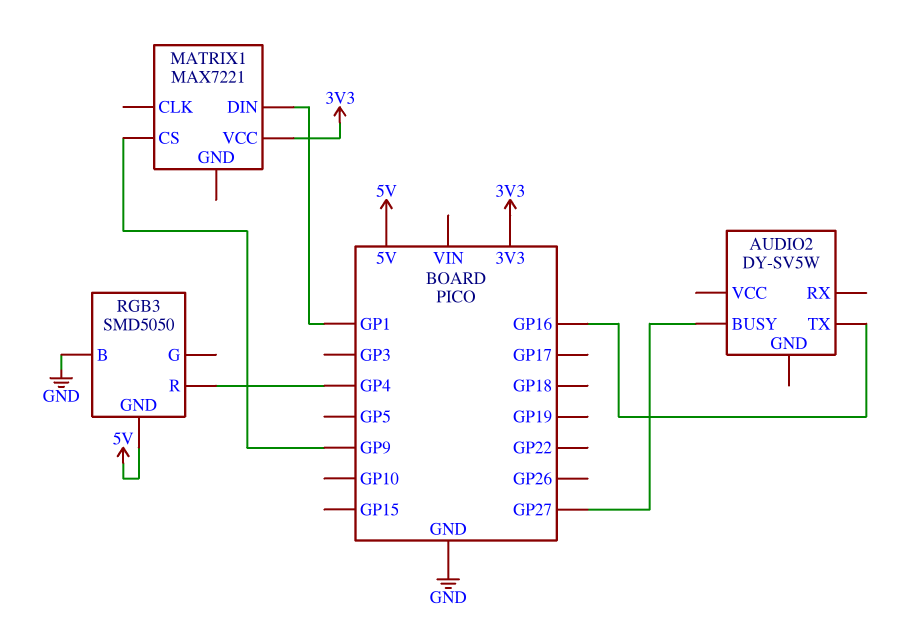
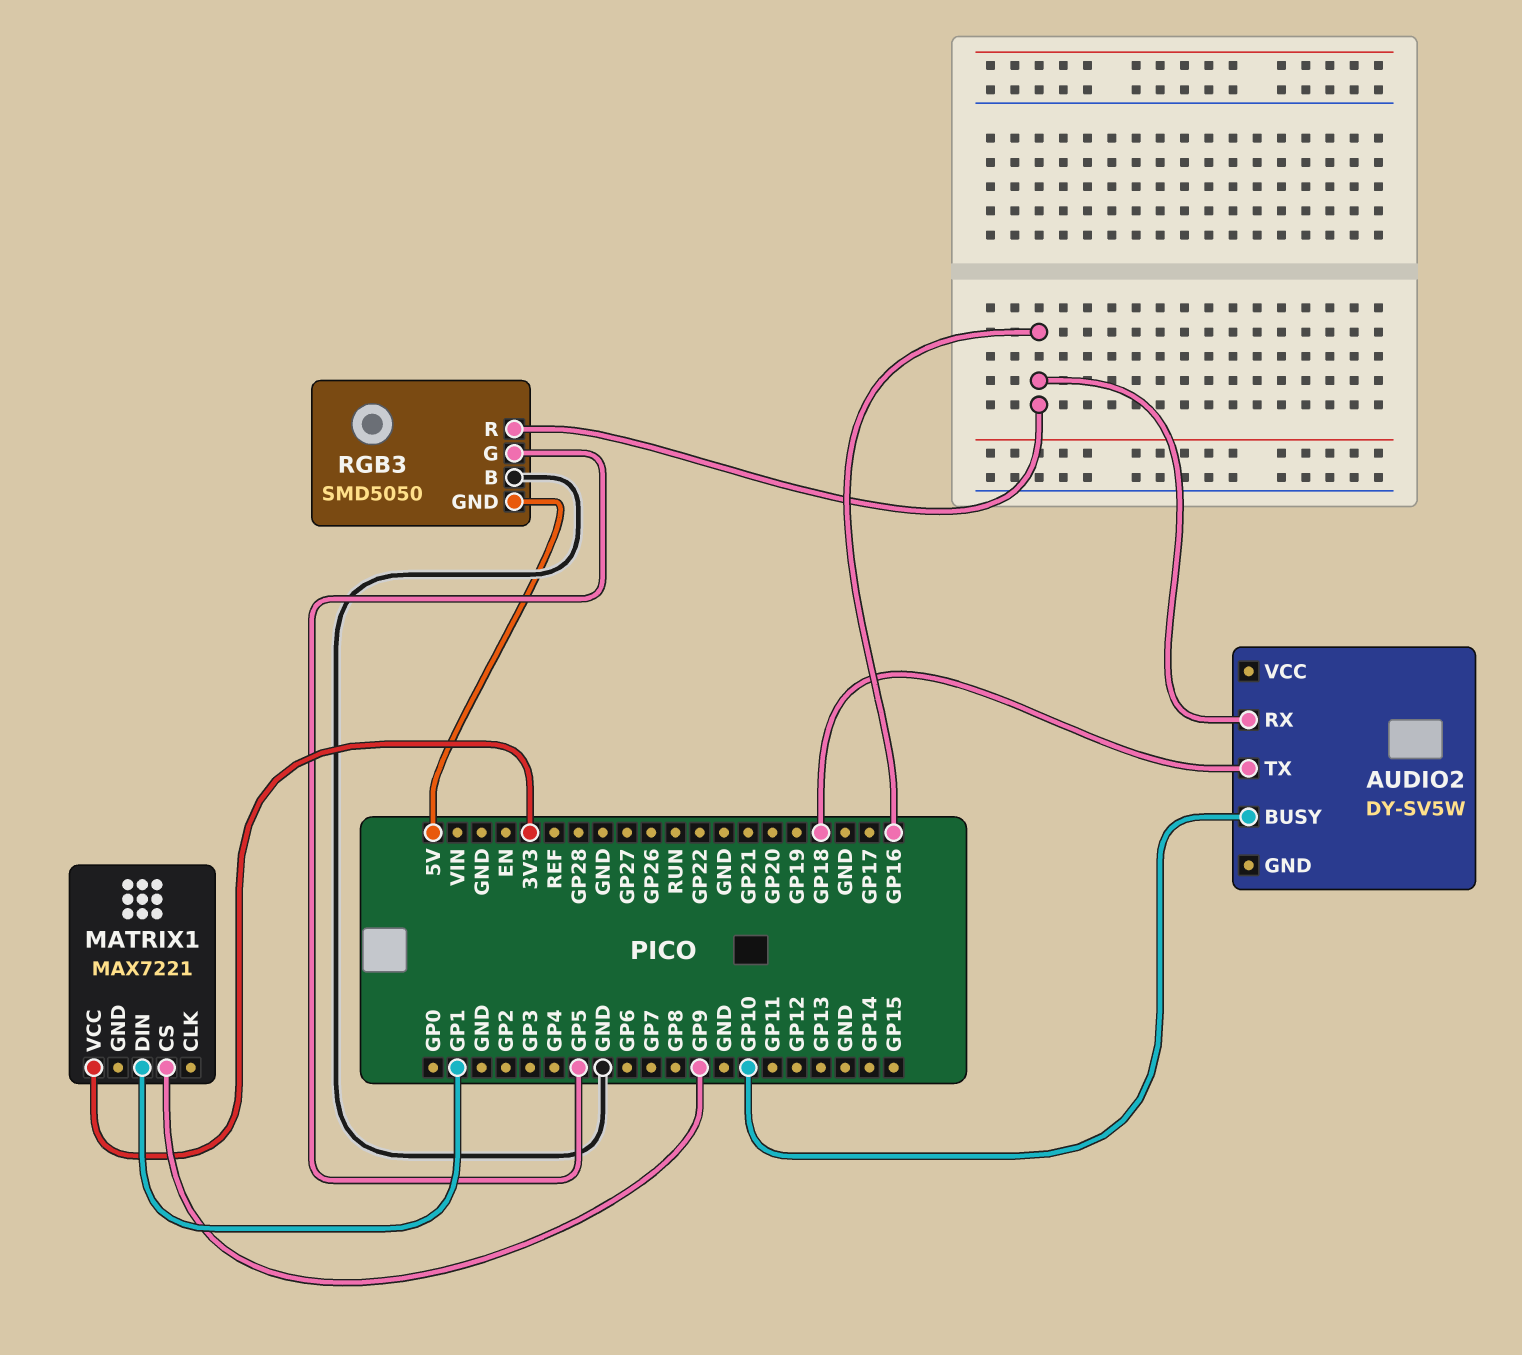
AUDIO2 pin BUSY: GP27 -> GP10
AUDIO2 pin RX: none -> GP16
AUDIO2 pin TX: GP16 -> GP18
RGB3 pin G: none -> GP5
RGB3 pin R: GP4 -> GP16

